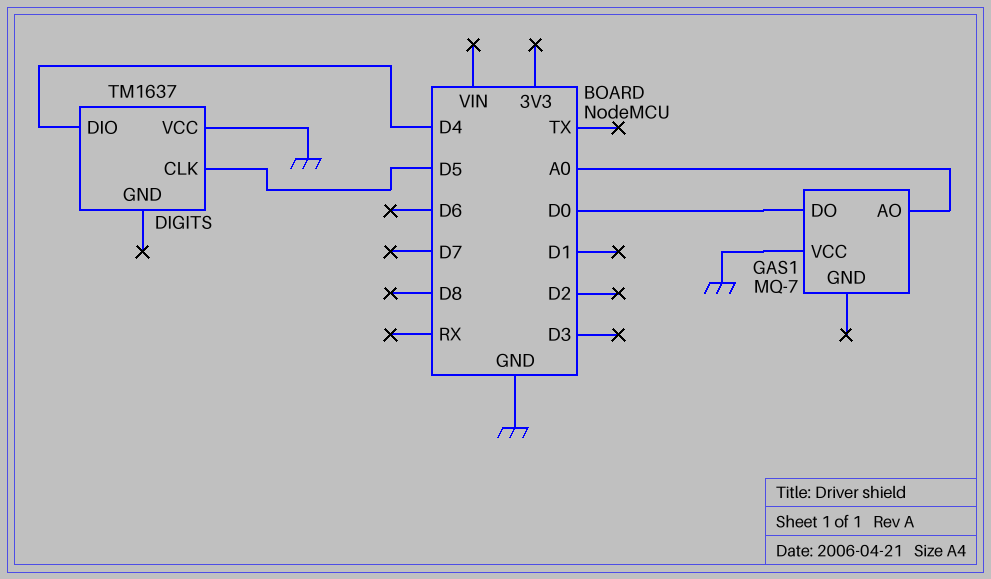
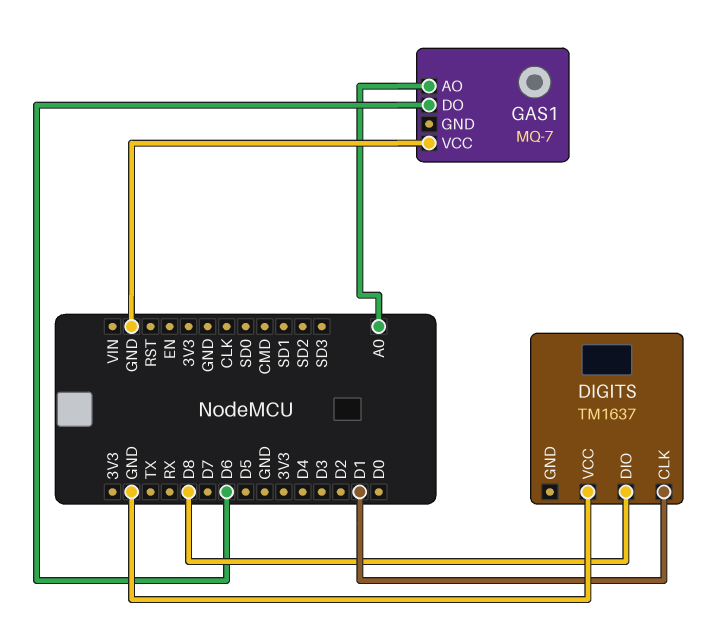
DIGITS pin CLK: D5 -> D1
DIGITS pin DIO: D4 -> D8
GAS1 pin DO: D0 -> D6

